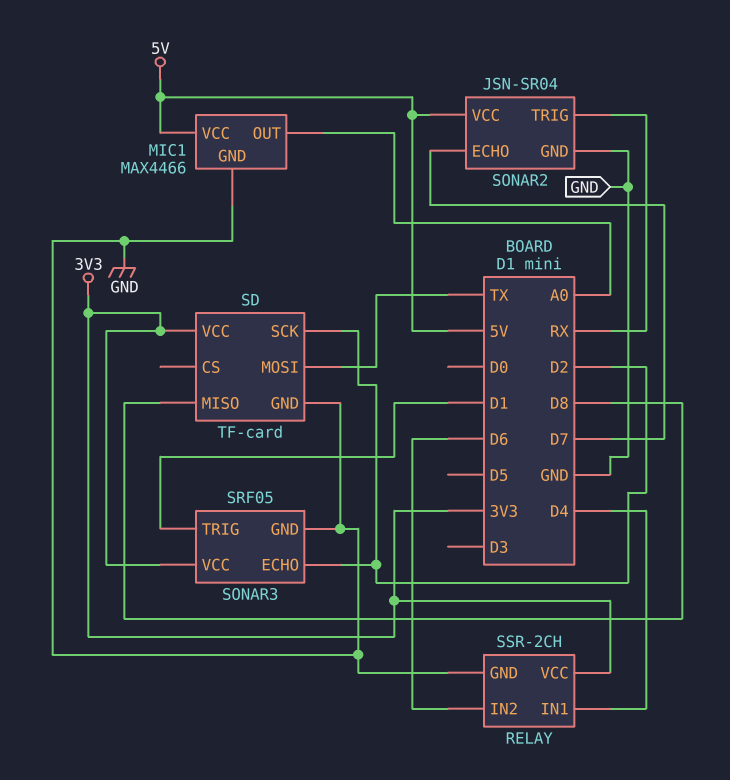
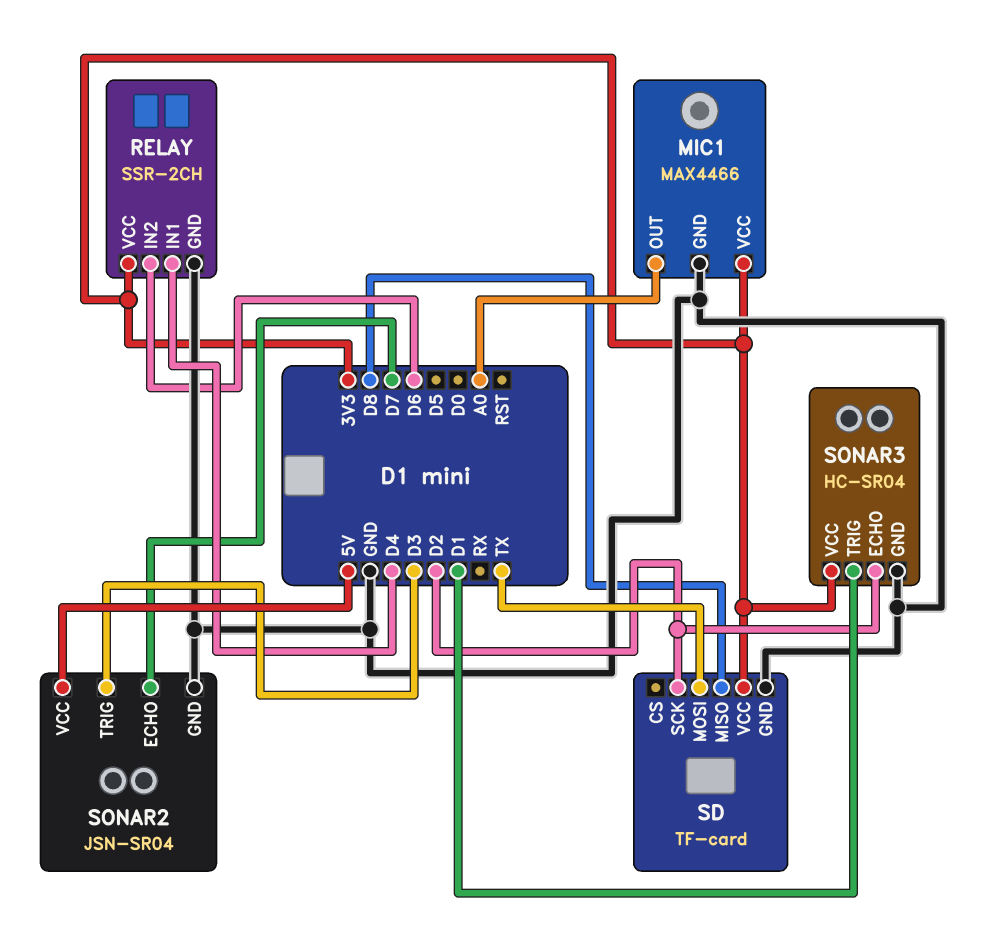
MIC1 pin VCC: 5V -> 3V3
SONAR2 pin TRIG: RX -> D3
SONAR3: SRF05 -> HC-SR04

